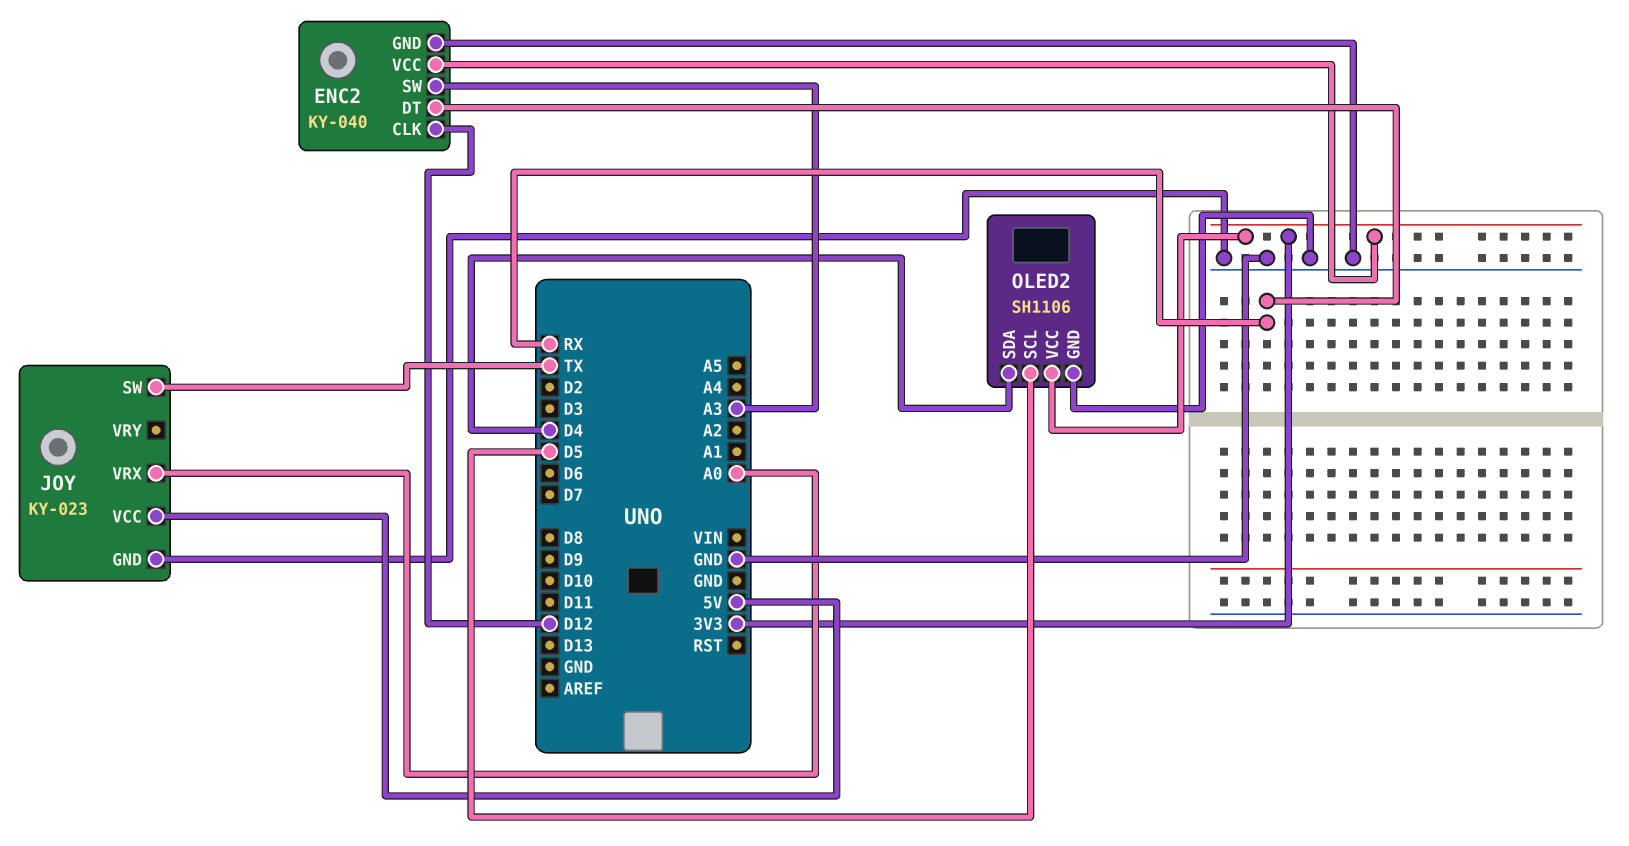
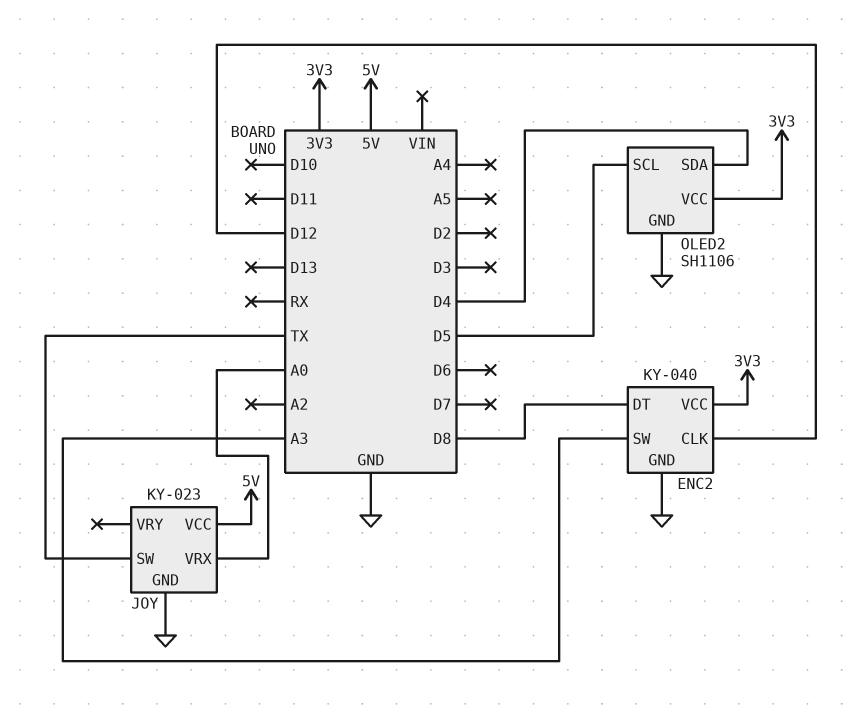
ENC2 pin DT: RX -> D8

